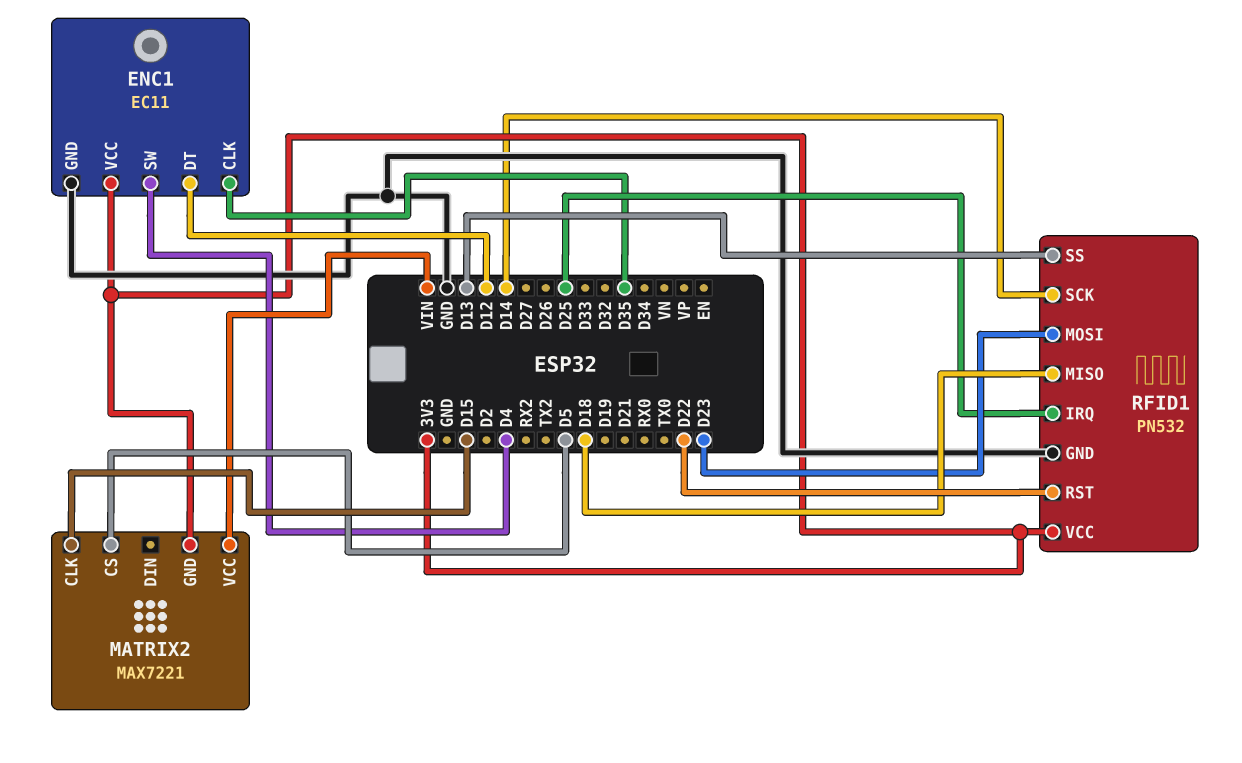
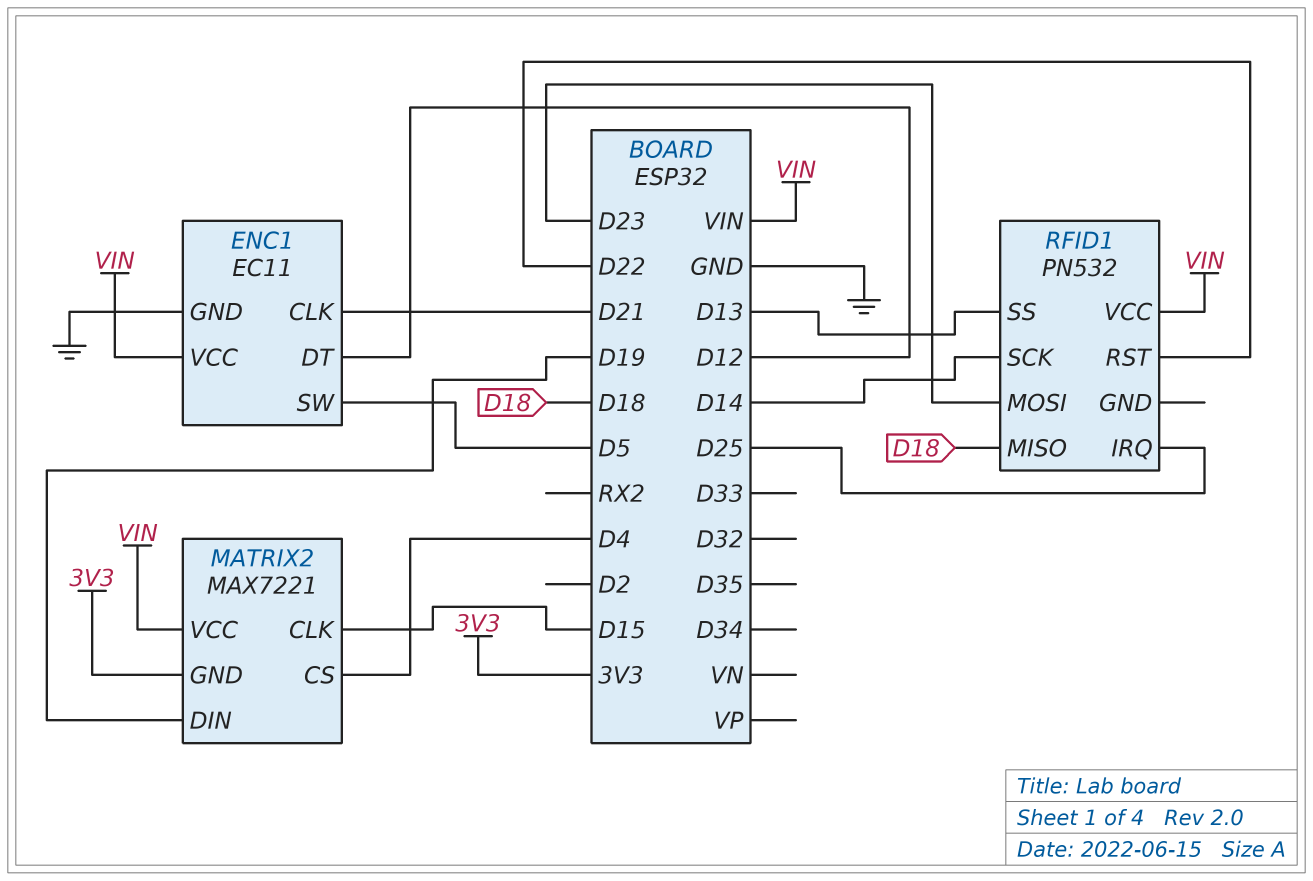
ENC1 pin CLK: D35 -> D21
ENC1 pin SW: D4 -> D5
ENC1 pin VCC: 3V3 -> VIN
MATRIX2 pin CS: D5 -> D4
MATRIX2 pin DIN: none -> D19
RFID1 pin GND: GND -> none
RFID1 pin VCC: 3V3 -> VIN

